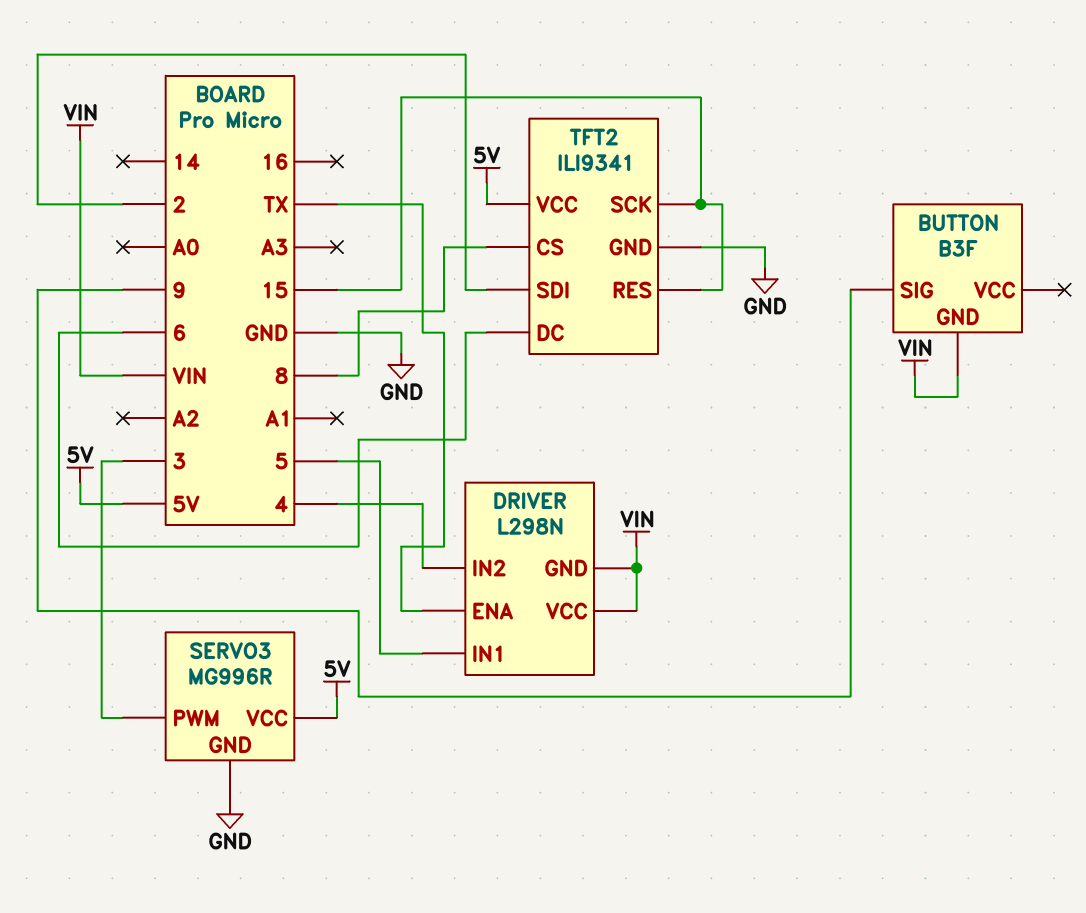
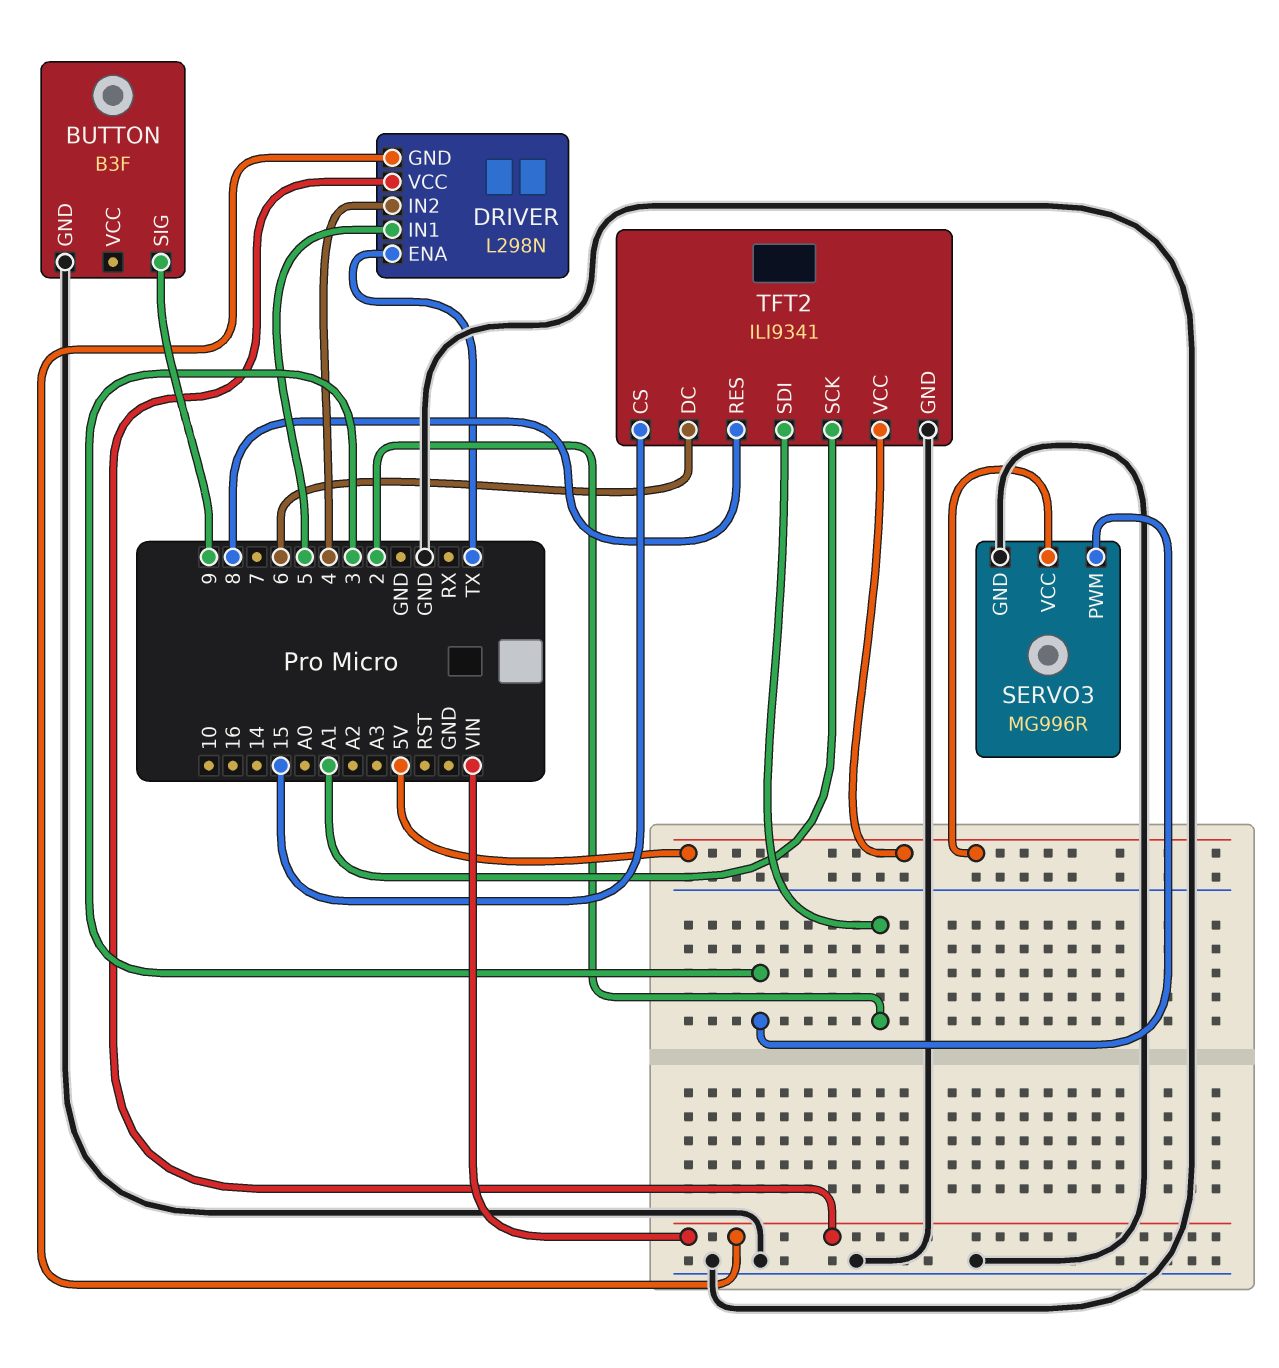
BUTTON pin GND: VIN -> GND
TFT2 pin CS: 8 -> 15
TFT2 pin RES: 15 -> 8
TFT2 pin SCK: 15 -> A1

